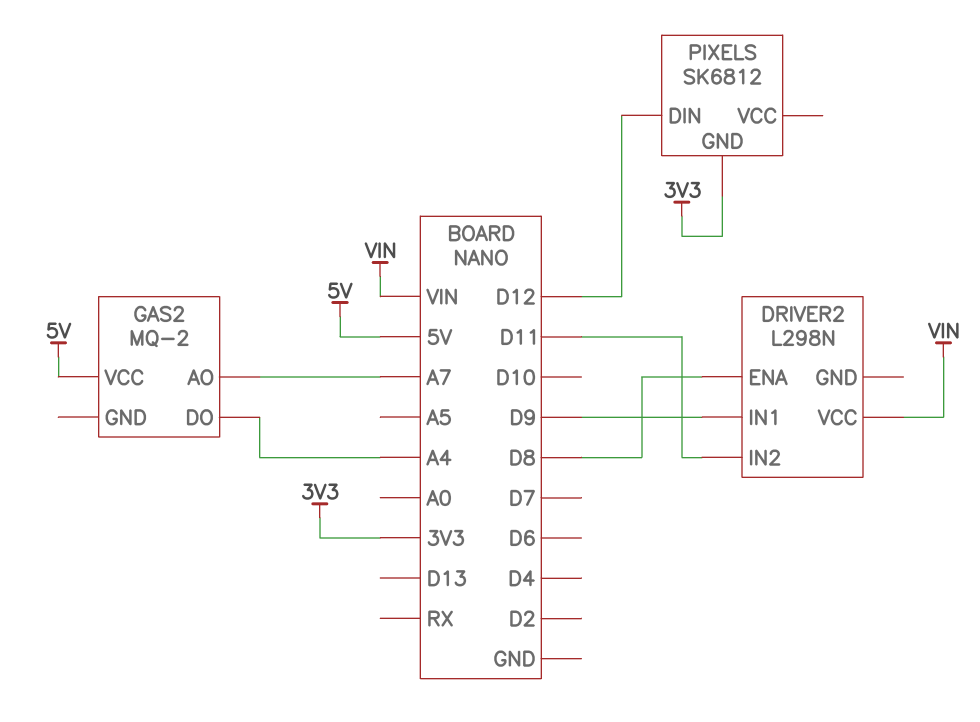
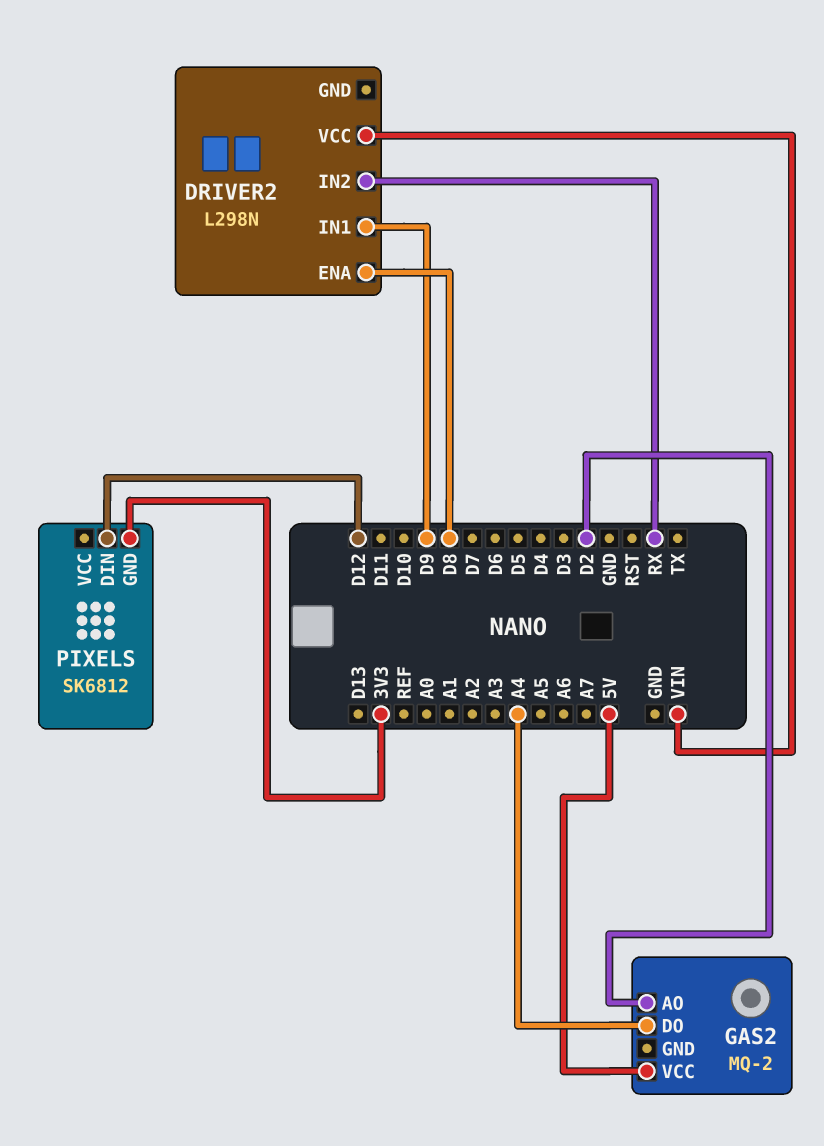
DRIVER2 pin IN2: D11 -> RX
GAS2 pin AO: A7 -> D2

